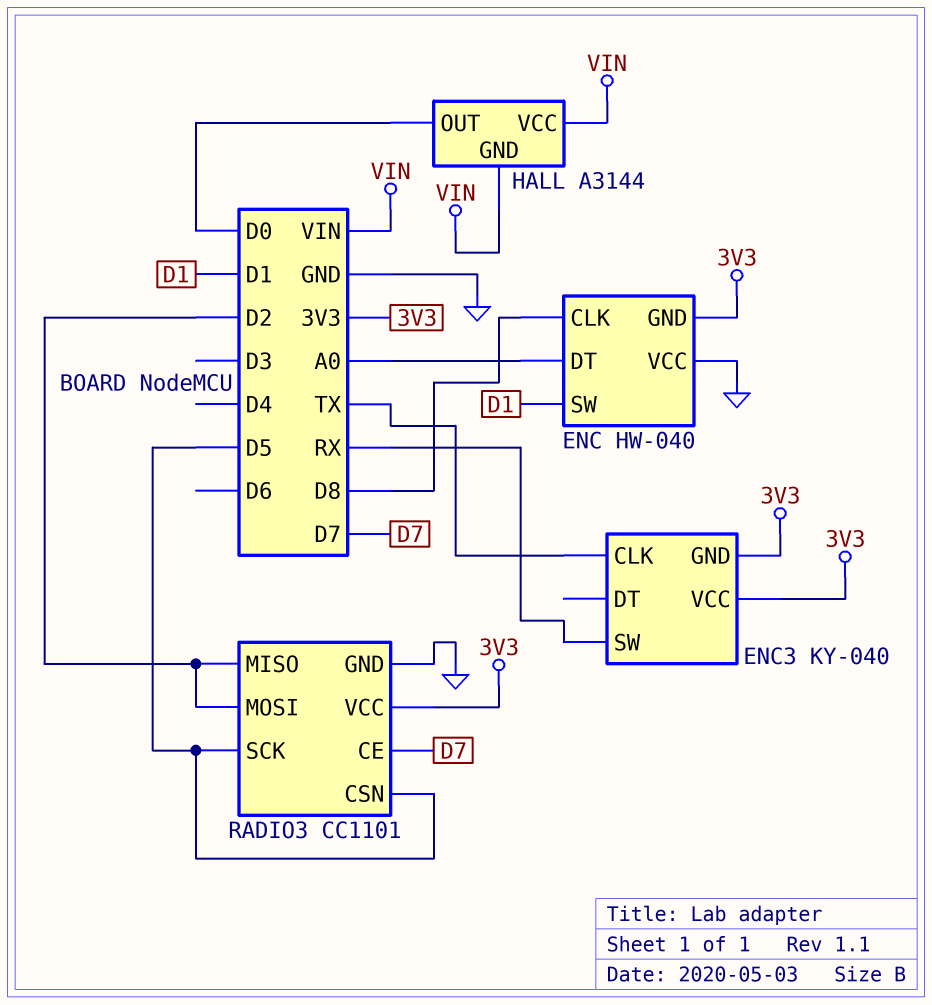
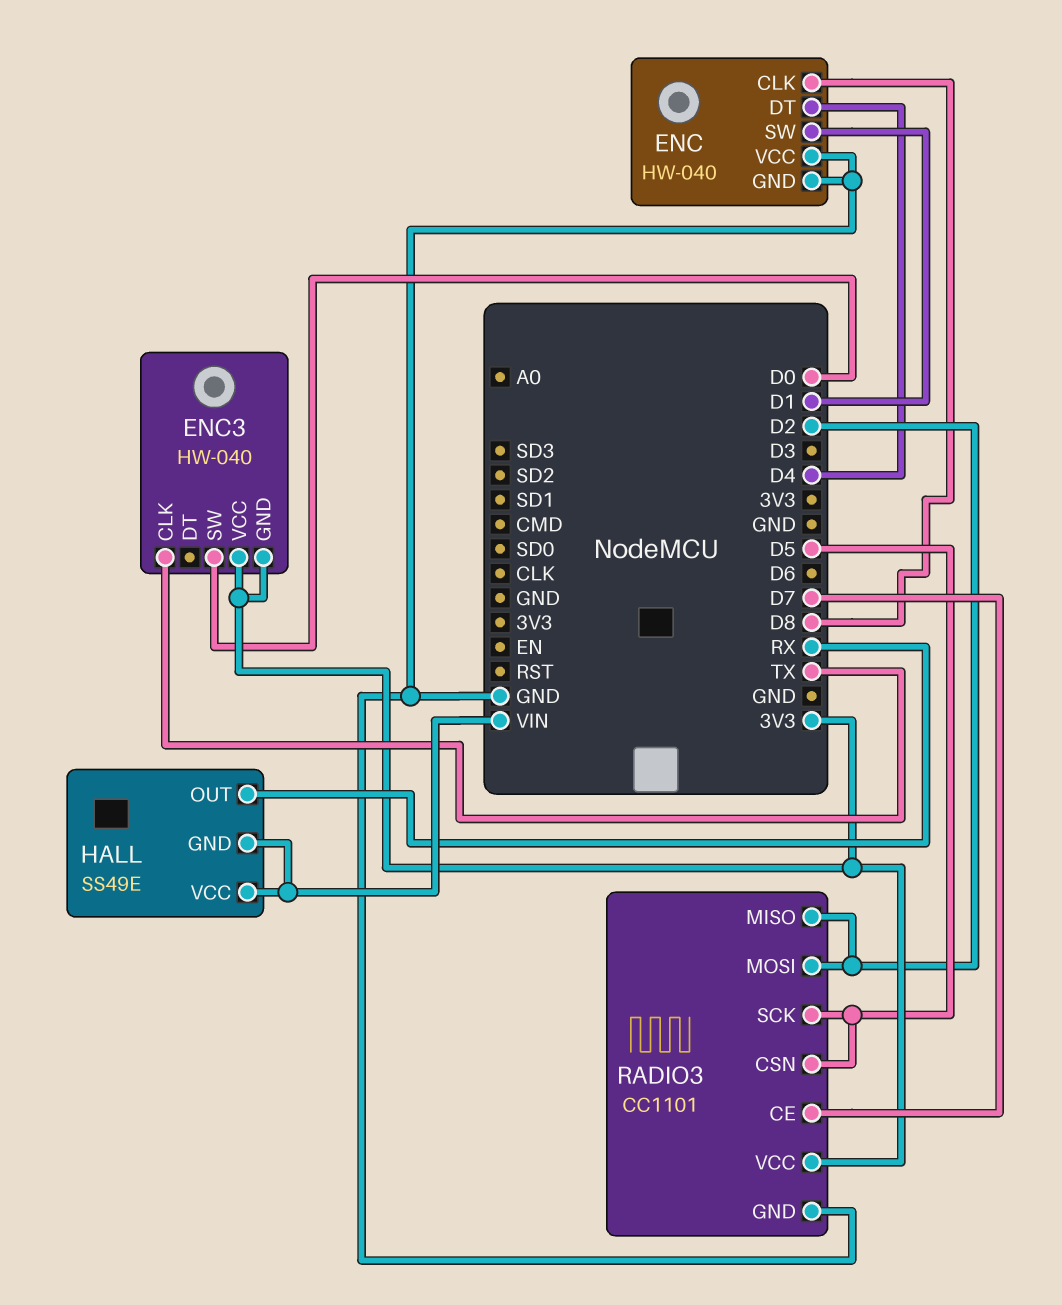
ENC pin DT: A0 -> D4
ENC pin GND: 3V3 -> GND
ENC3: KY-040 -> HW-040
ENC3 pin SW: RX -> D0
HALL: A3144 -> SS49E
HALL pin OUT: D0 -> RX

